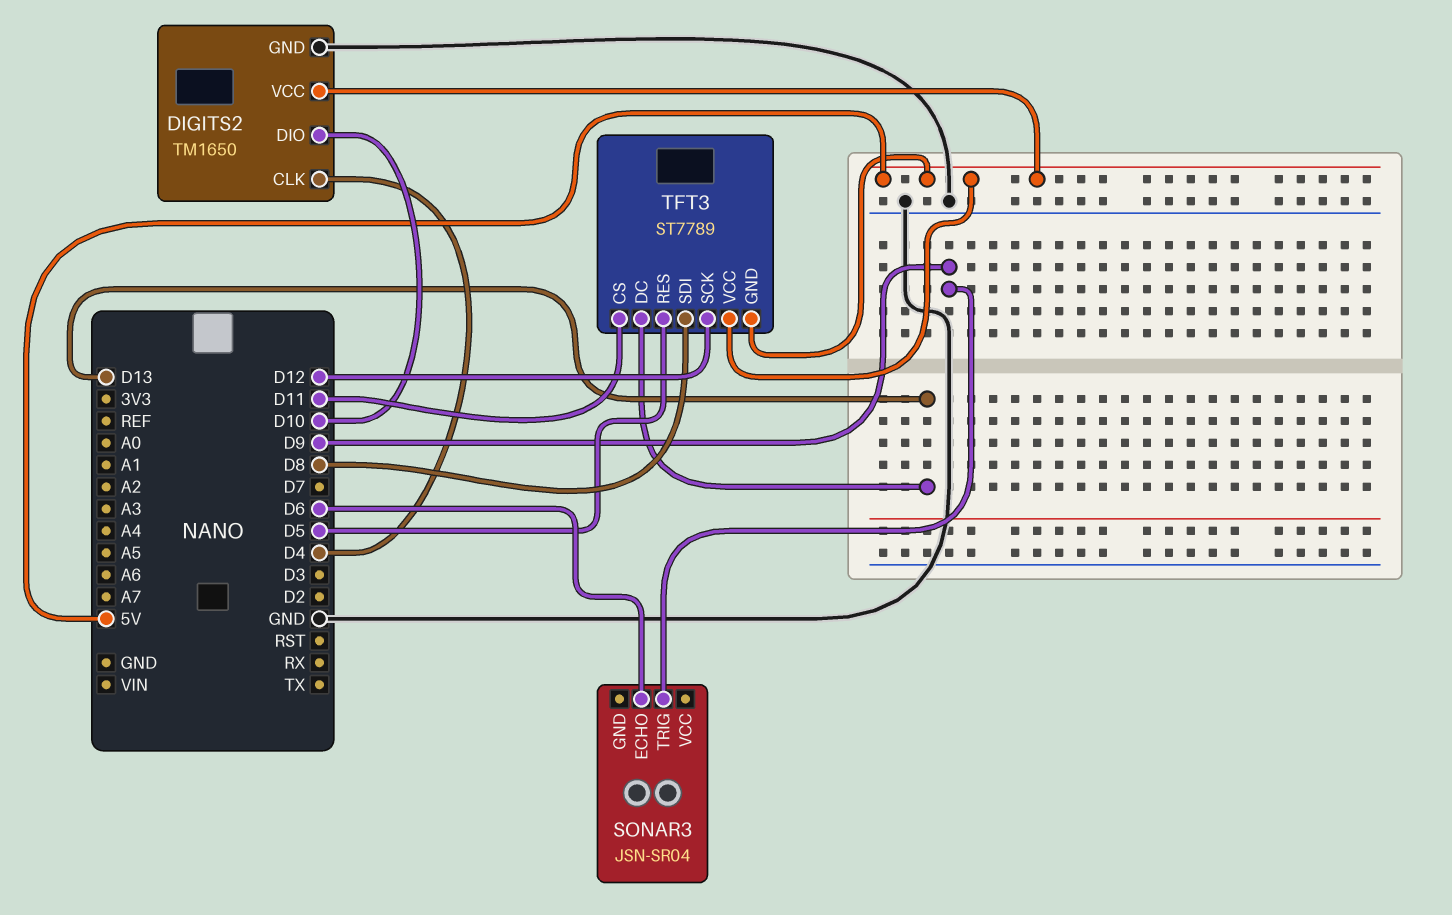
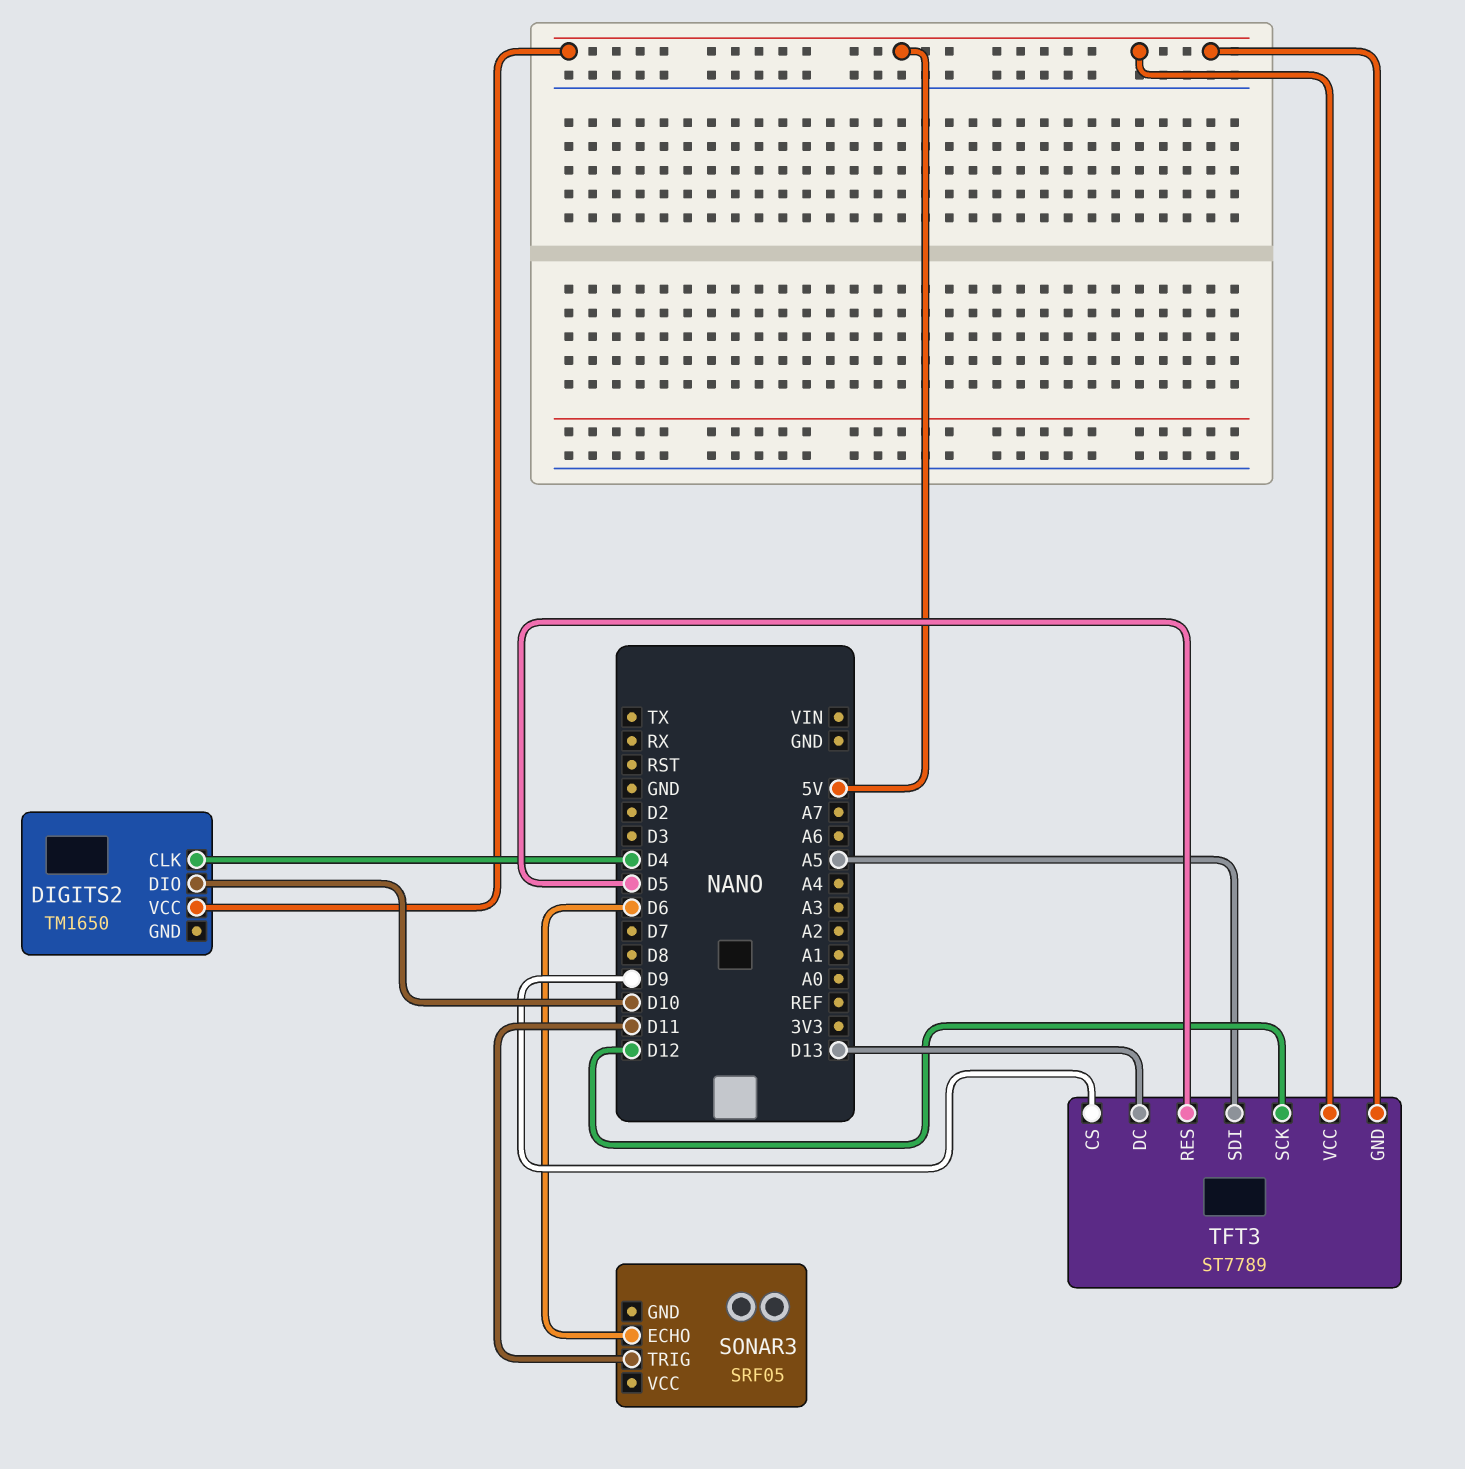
DIGITS2 pin GND: GND -> none
SONAR3: JSN-SR04 -> SRF05
SONAR3 pin TRIG: D9 -> D11
TFT3 pin CS: D11 -> D9
TFT3 pin SDI: D8 -> A5

